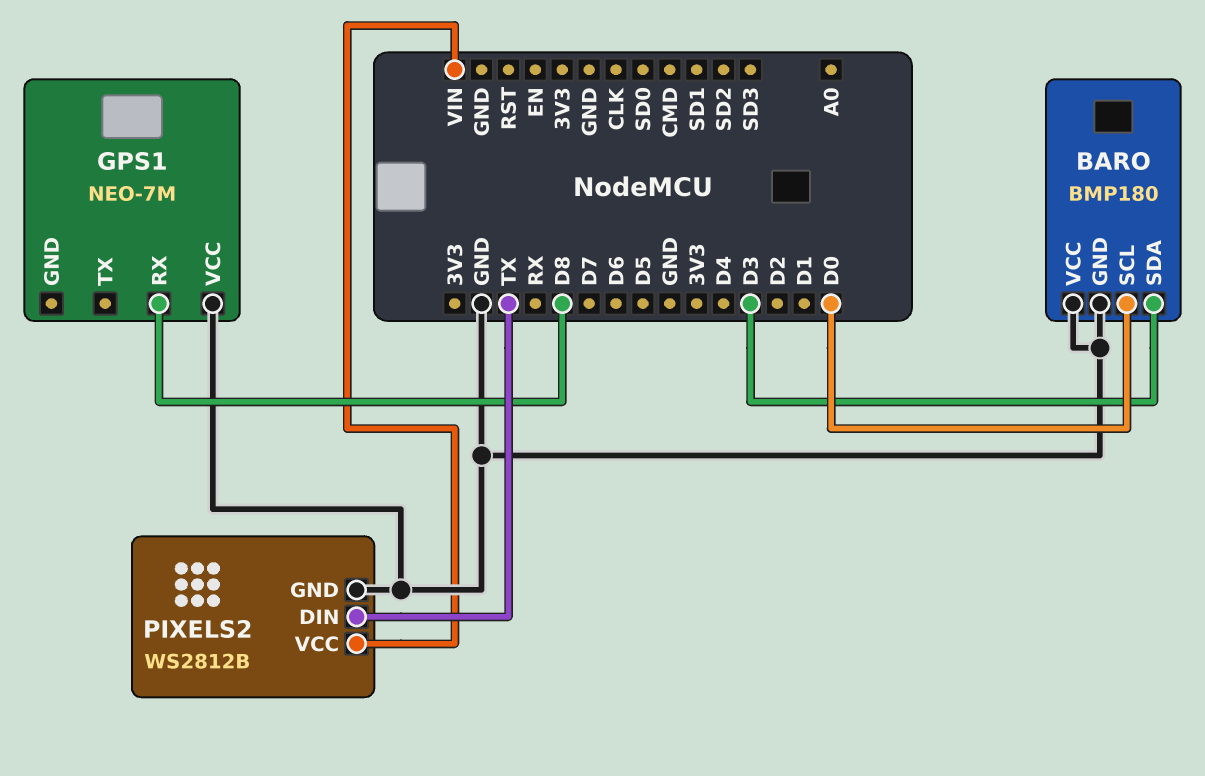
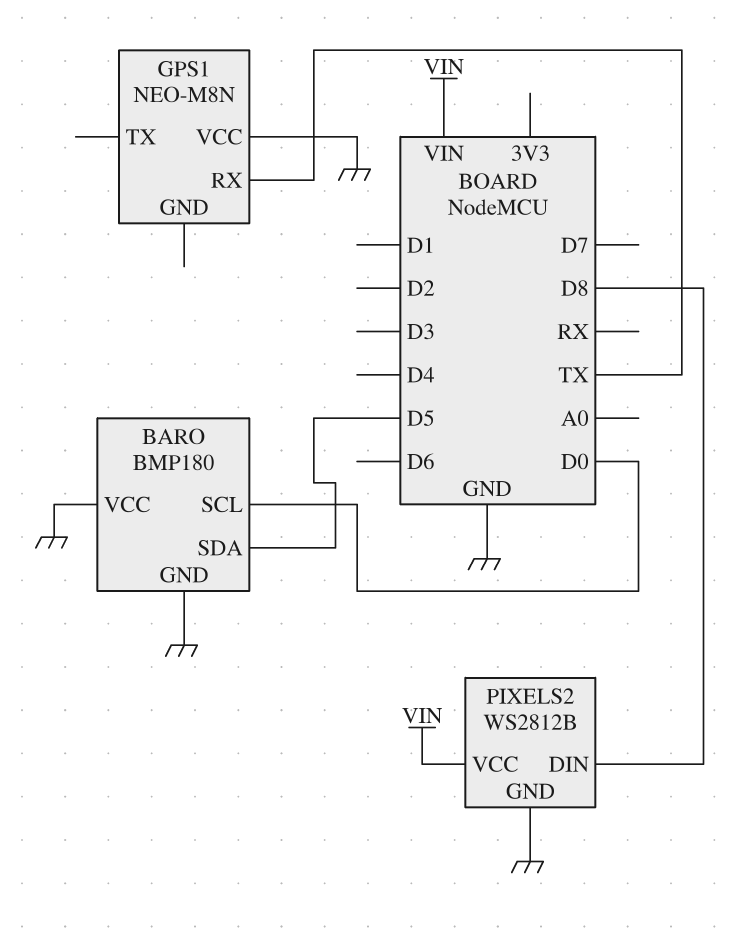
BARO pin SDA: D3 -> D5
GPS1: NEO-7M -> NEO-M8N
GPS1 pin RX: D8 -> TX
PIXELS2 pin DIN: TX -> D8

